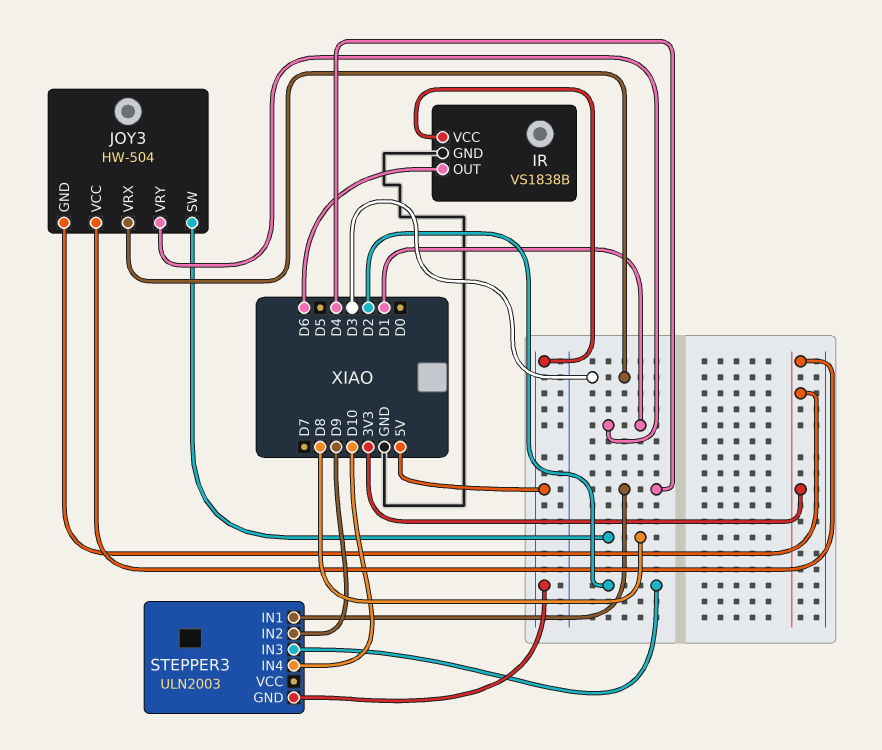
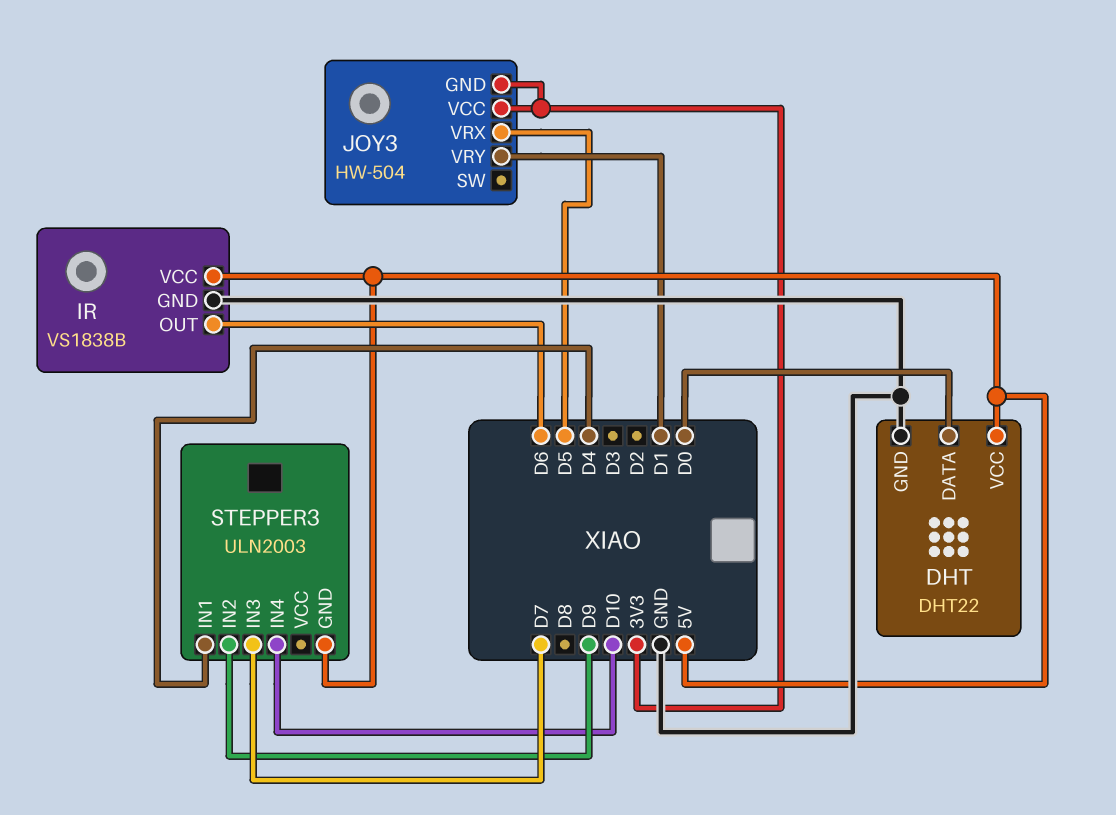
DHT: none -> DHT22
DHT pin DATA: none -> D0
DHT pin GND: none -> GND
DHT pin VCC: none -> 5V
JOY3 pin SW: D8 -> none
JOY3 pin VRX: D3 -> D5
STEPPER3 pin IN3: D2 -> D7

